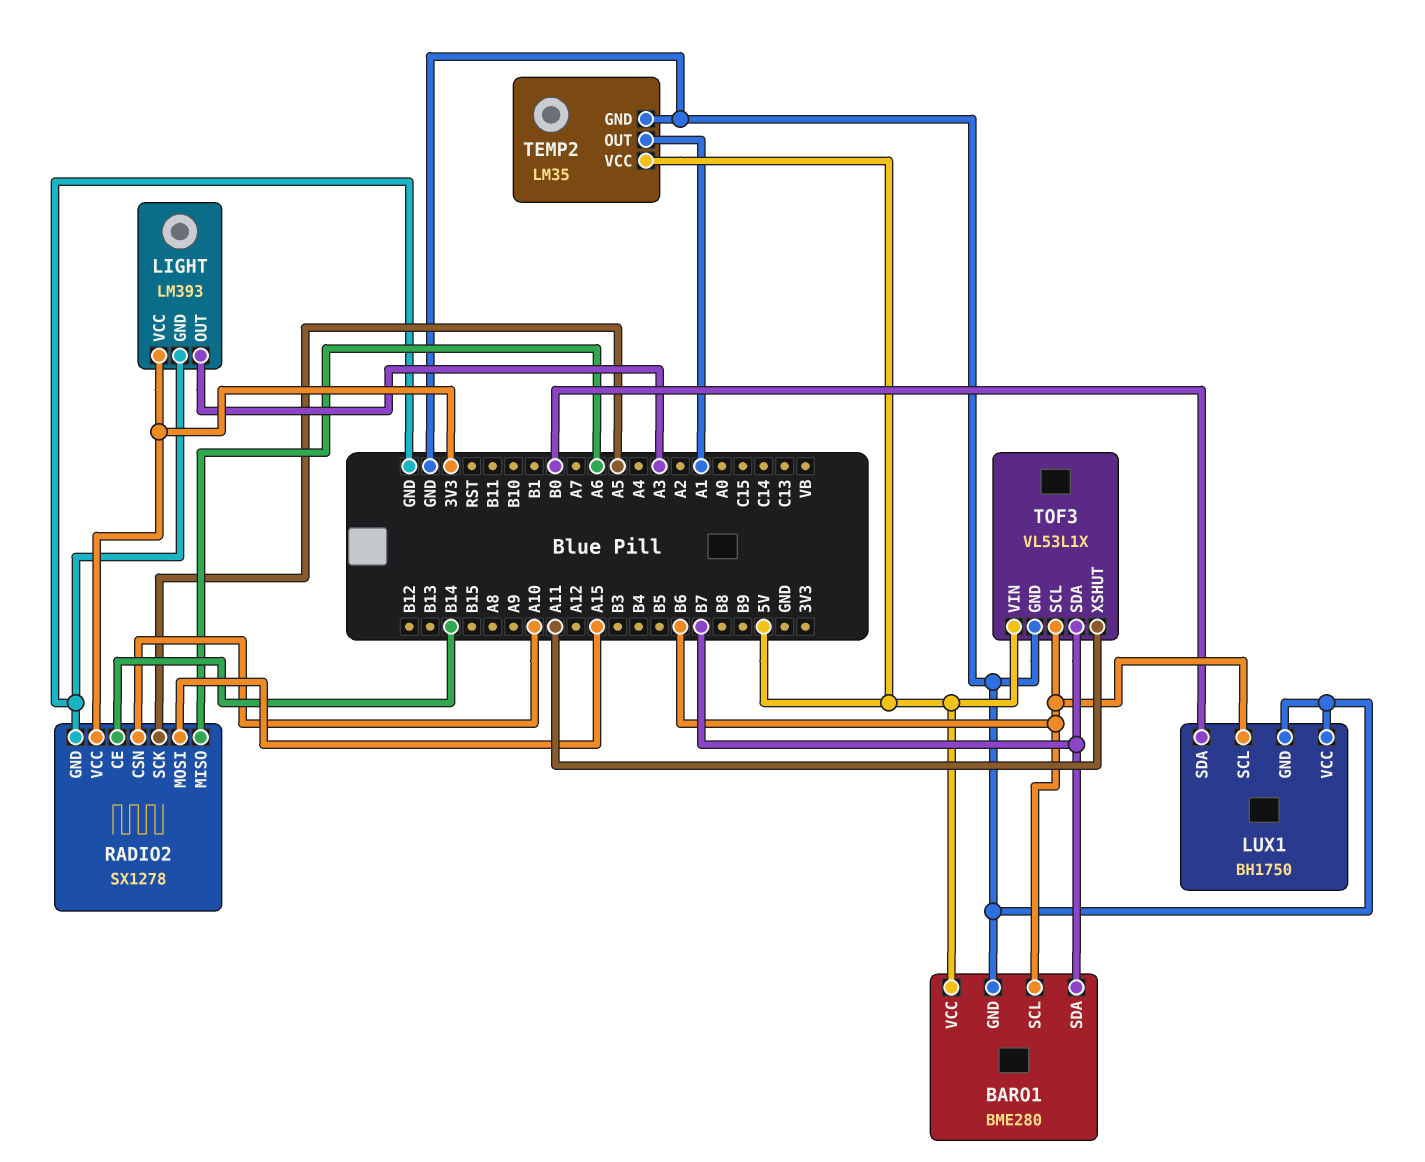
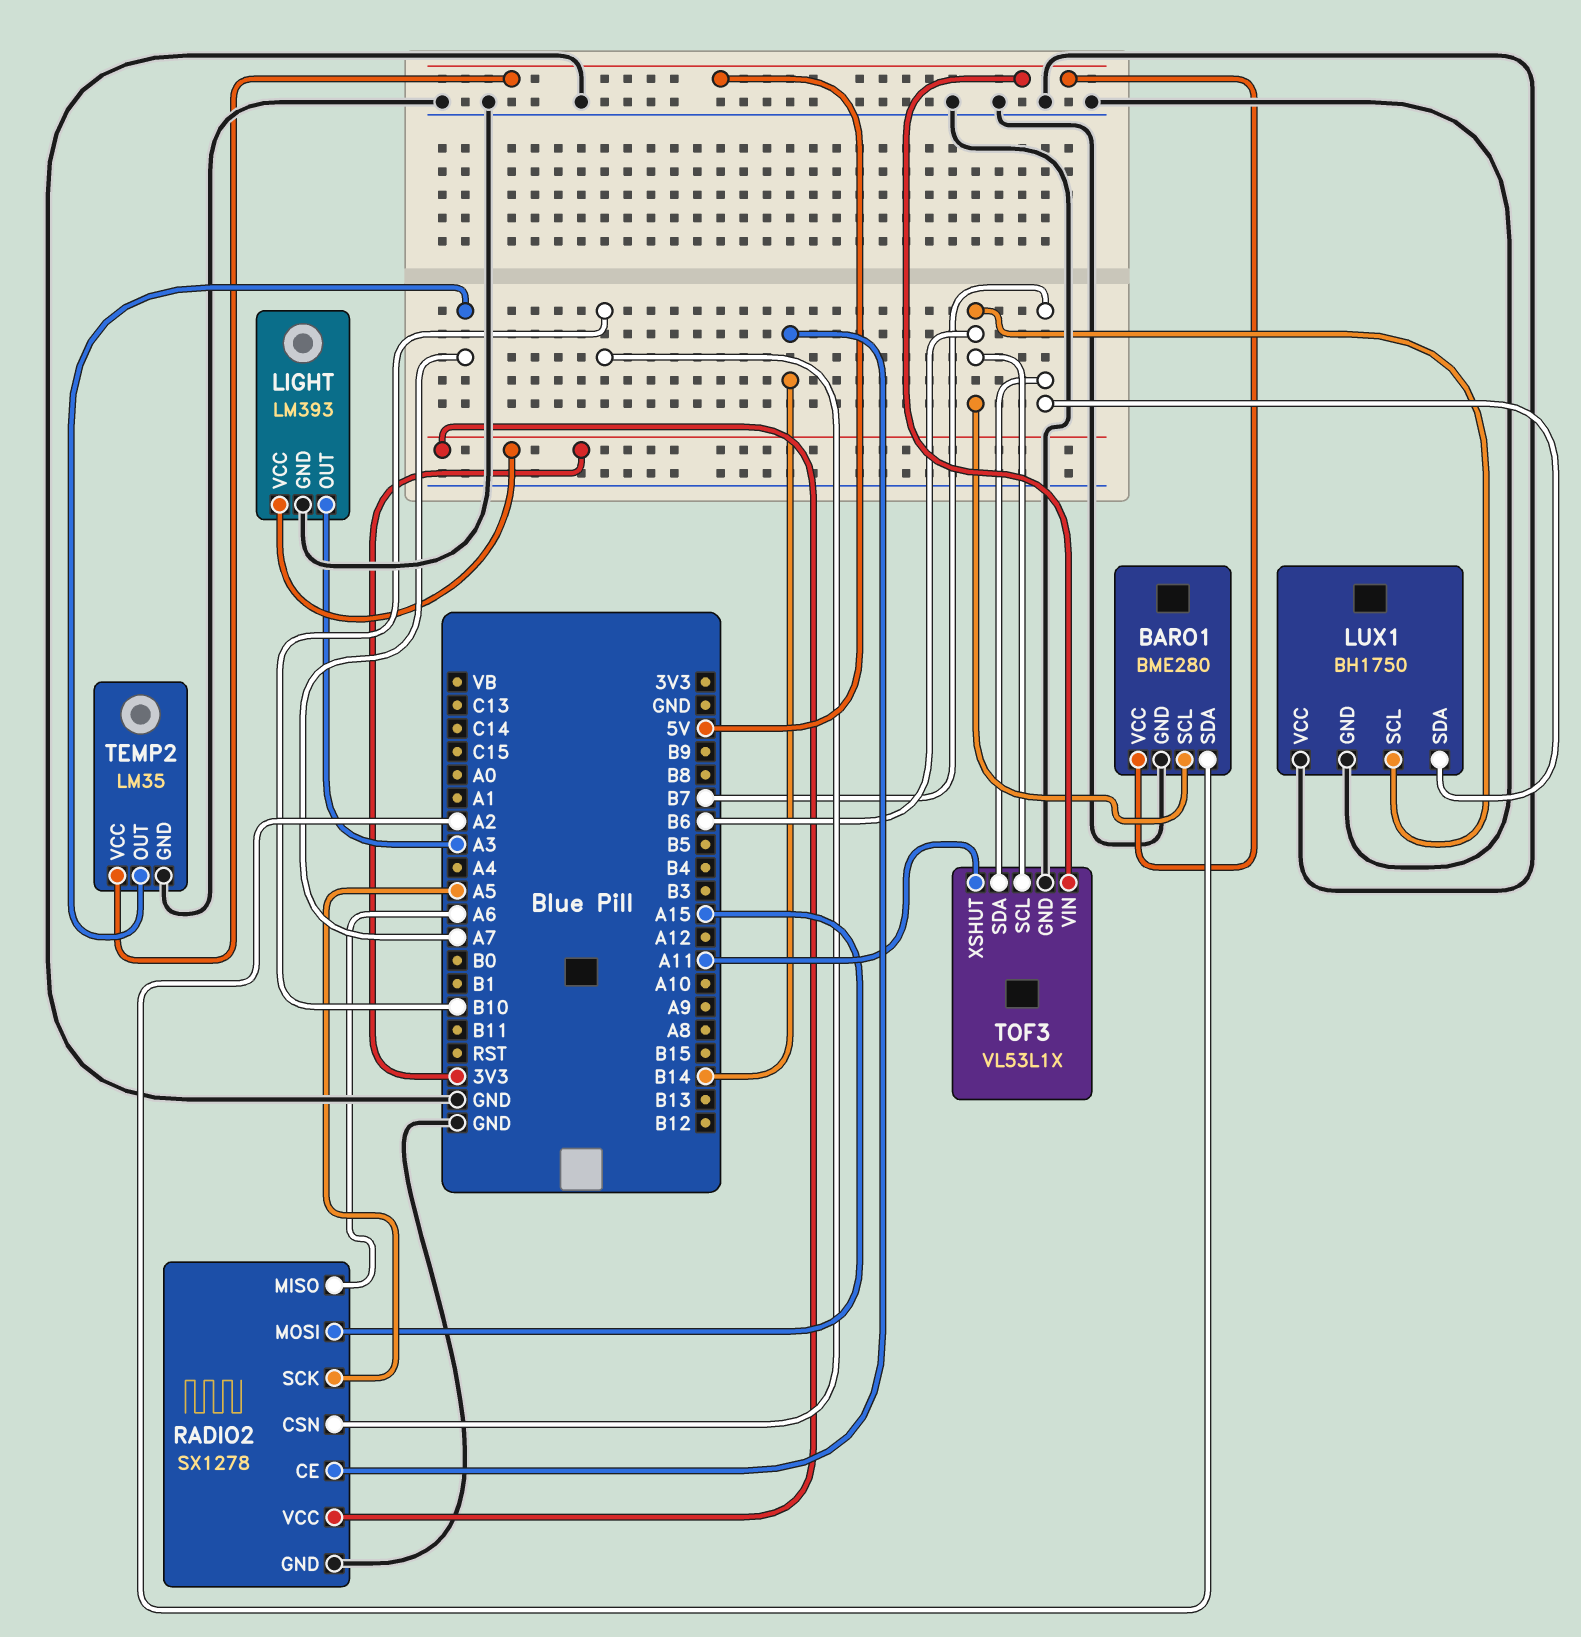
BARO1 pin SDA: B7 -> A2
LUX1 pin SDA: B0 -> B7
RADIO2 pin CSN: A10 -> B10
TEMP2 pin OUT: A1 -> A7

